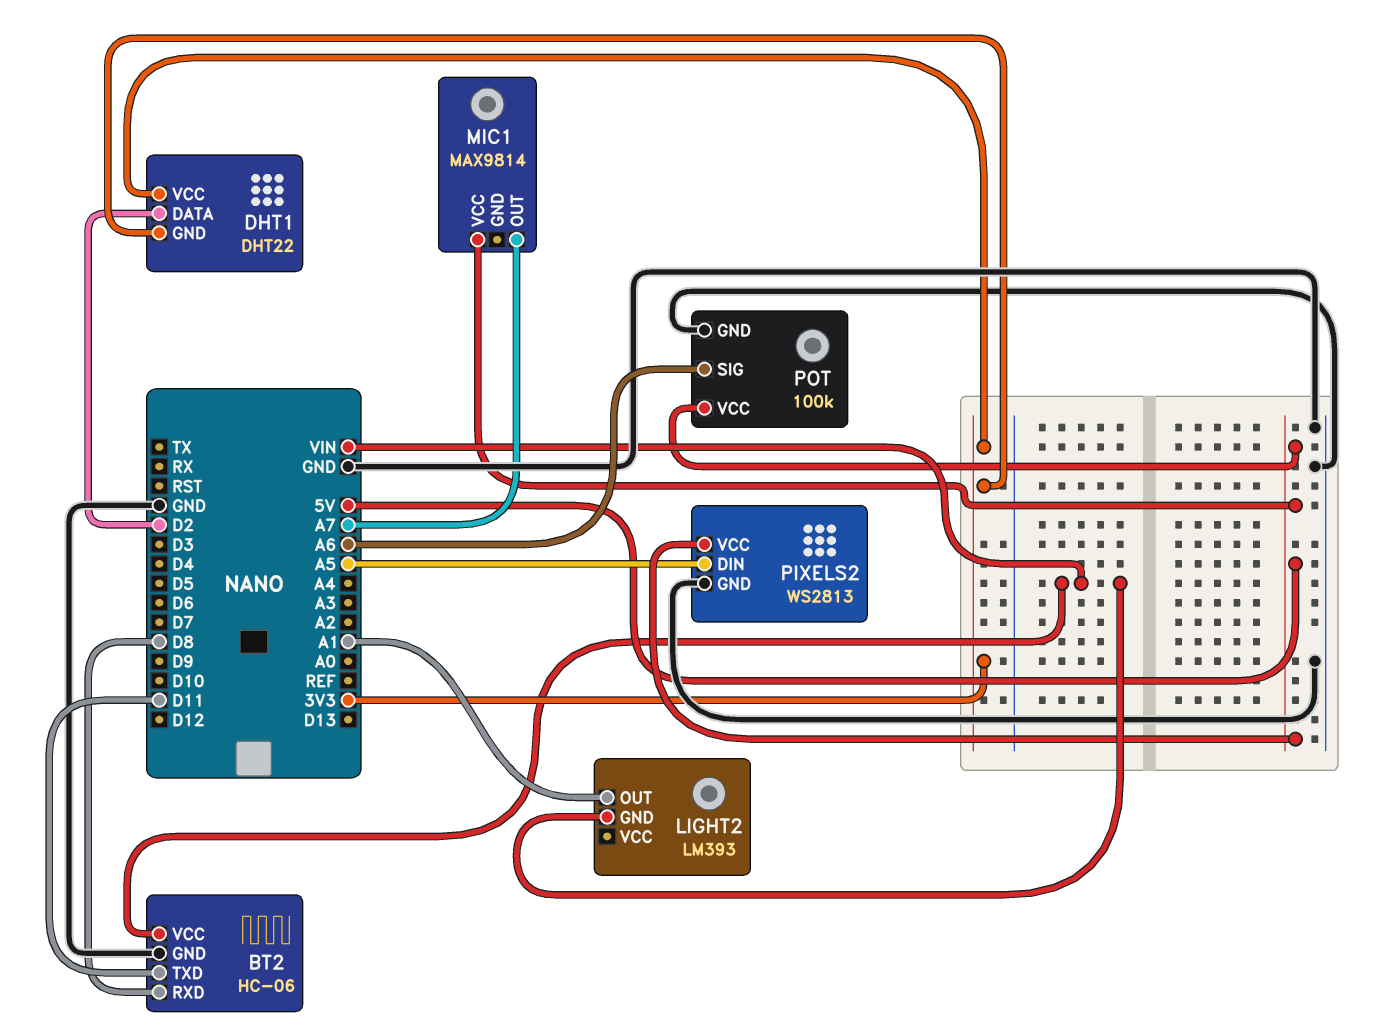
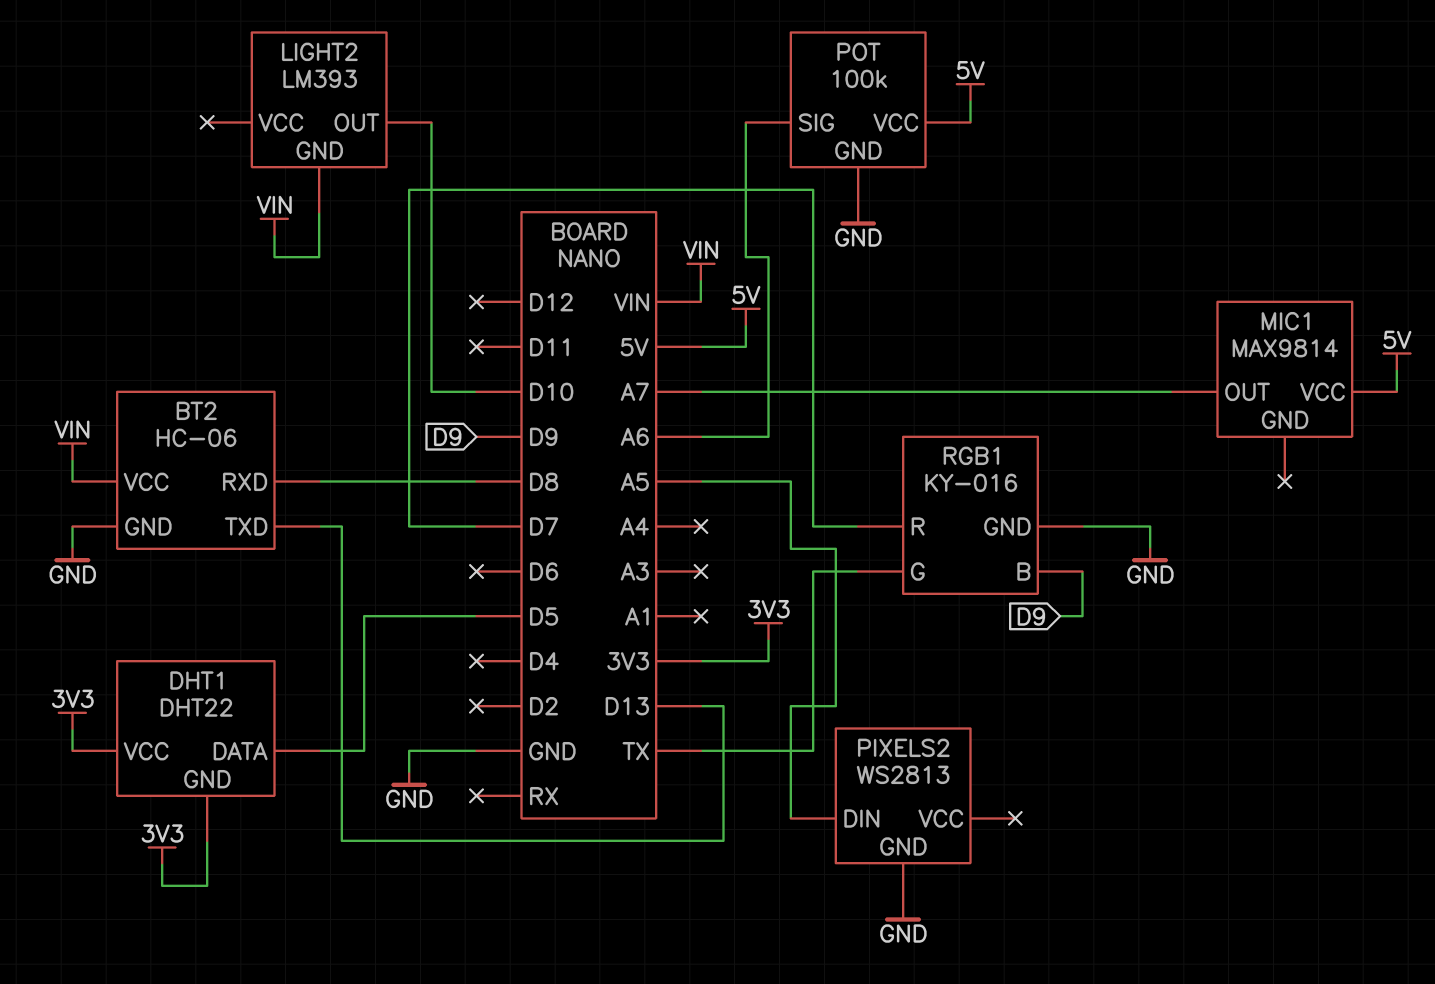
BT2 pin TXD: D11 -> D13
DHT1 pin DATA: D2 -> D5
LIGHT2 pin OUT: A1 -> D10
PIXELS2 pin VCC: 5V -> none
RGB1: none -> KY-016
RGB1 pin B: none -> D9
RGB1 pin G: none -> TX
RGB1 pin GND: none -> GND
RGB1 pin R: none -> D7

